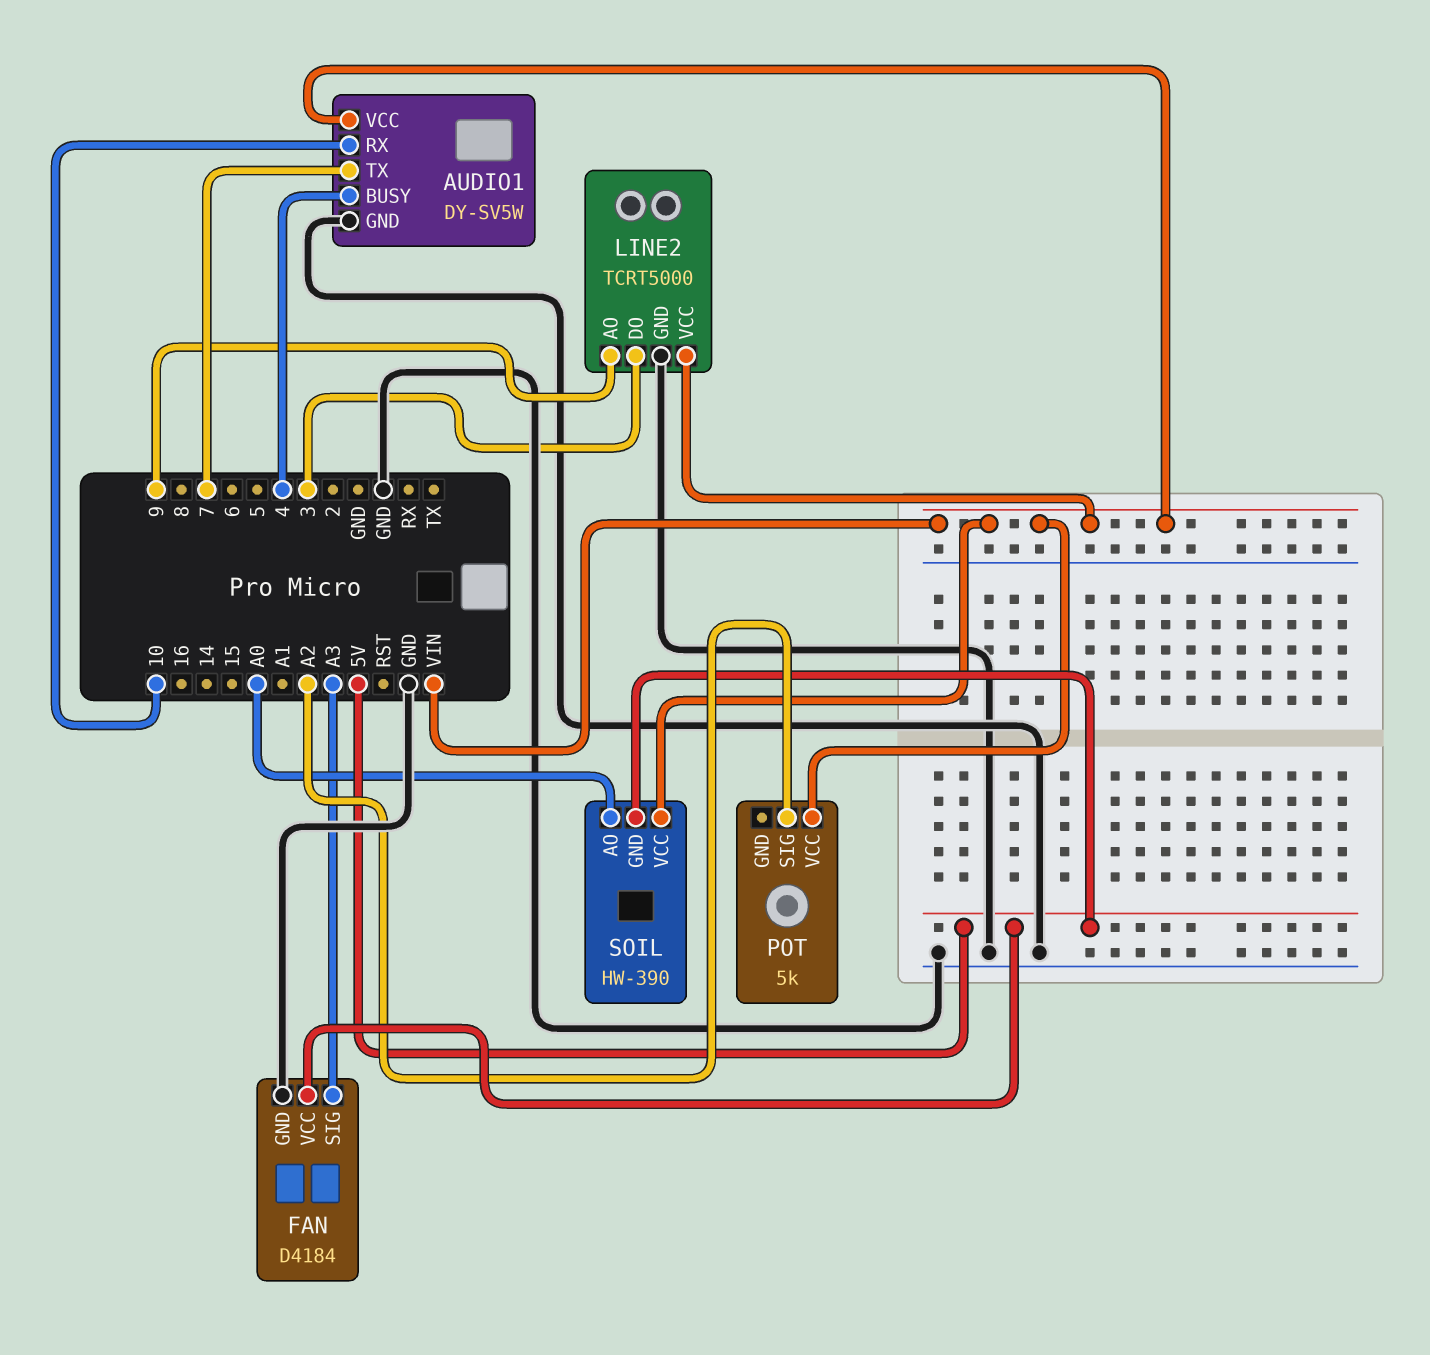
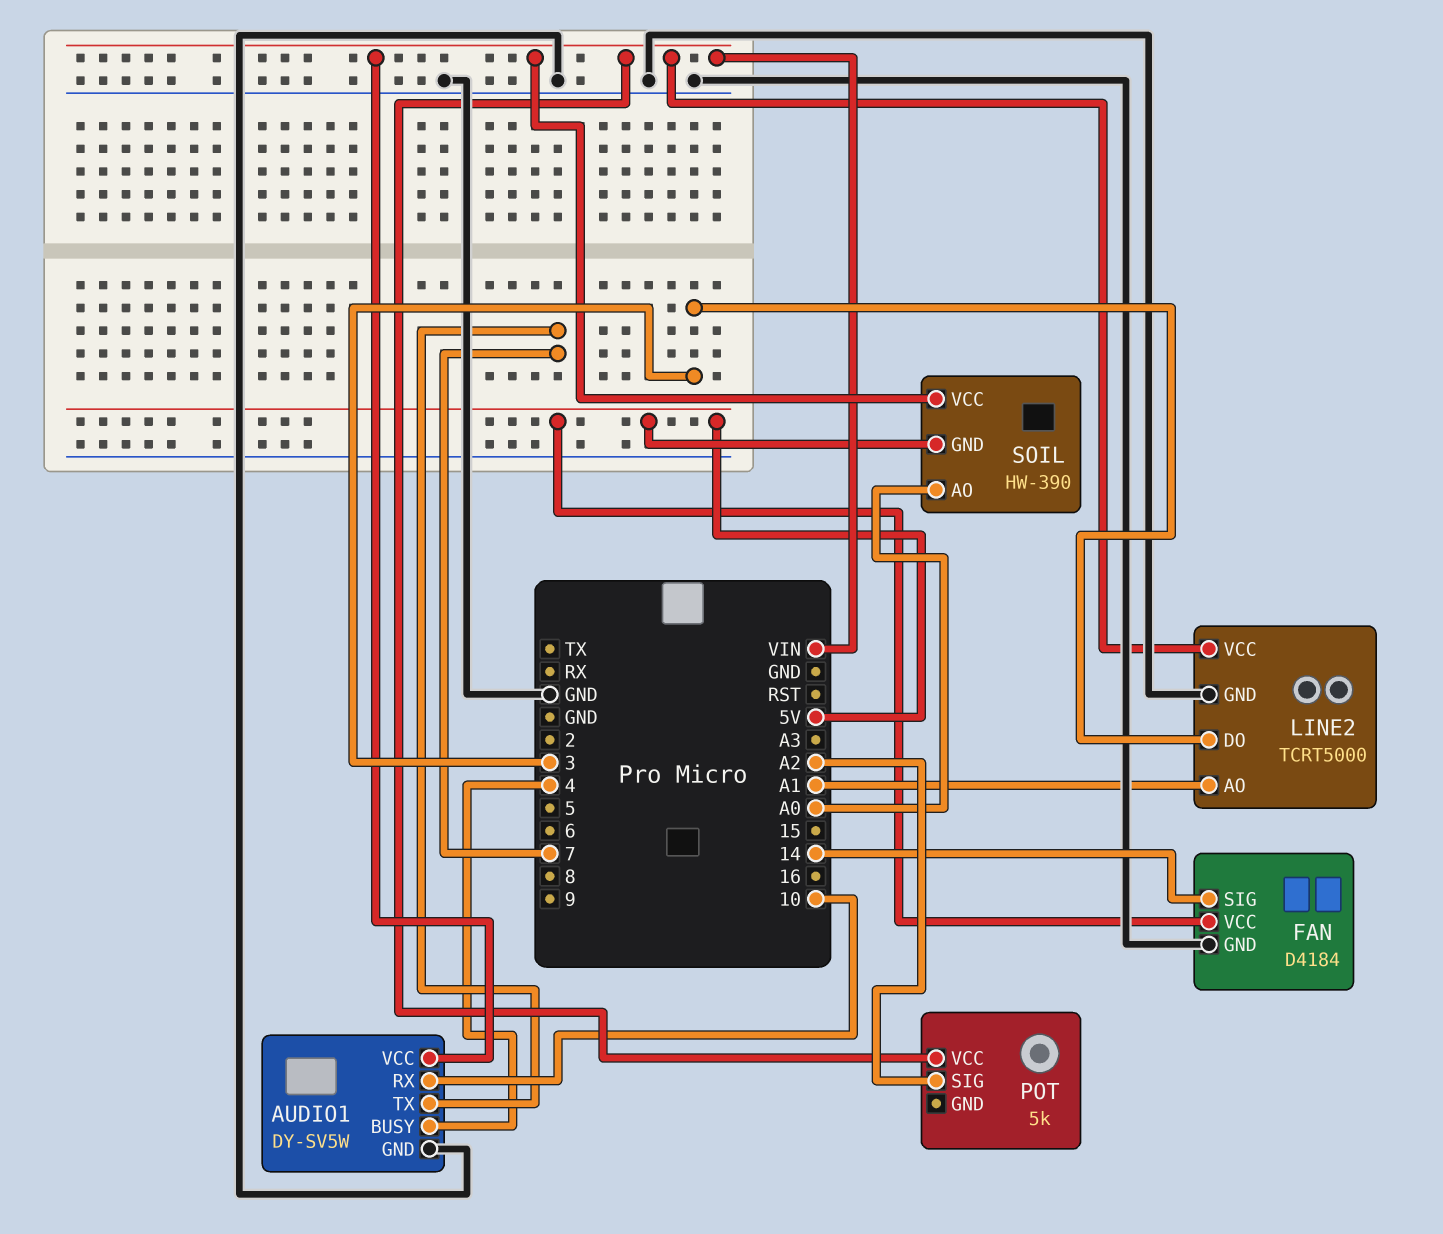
FAN pin SIG: A3 -> 14
LINE2 pin AO: 9 -> A1

